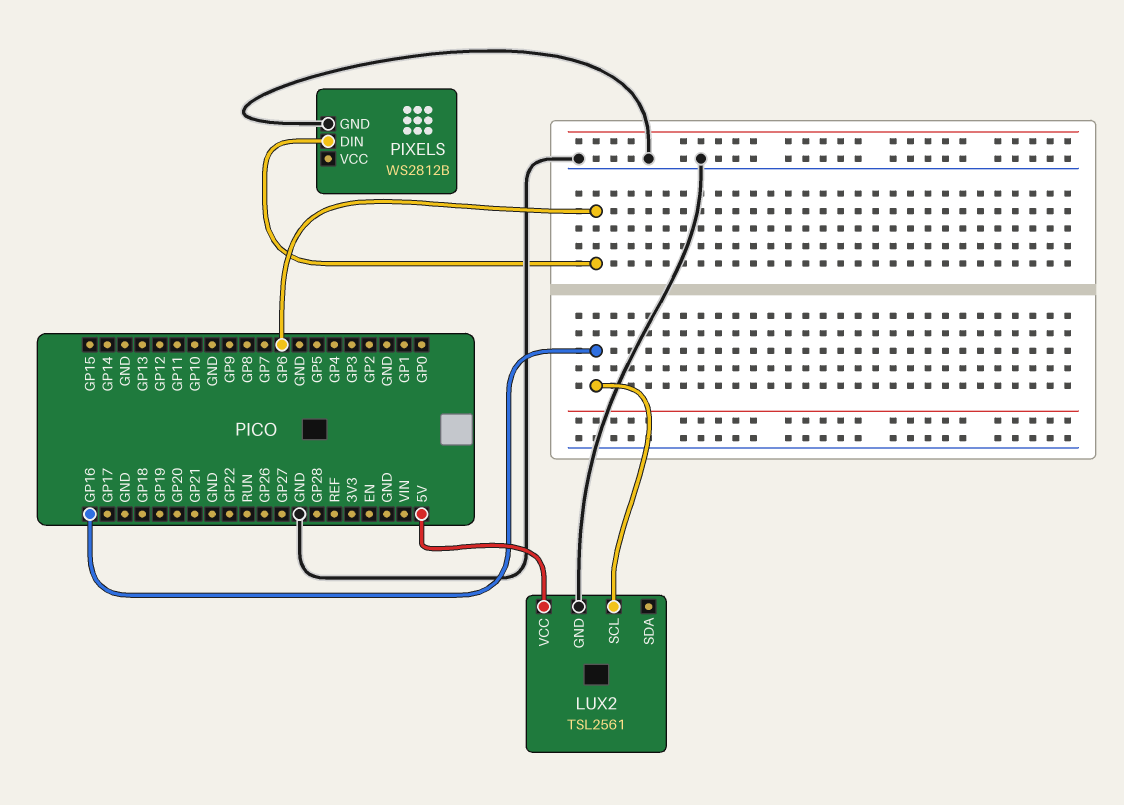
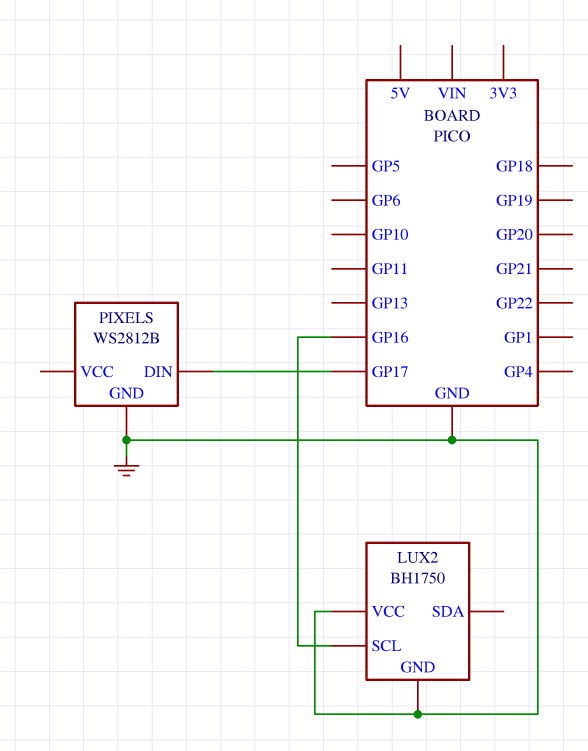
LUX2: TSL2561 -> BH1750
LUX2 pin VCC: 5V -> GND
PIXELS pin DIN: GP6 -> GP17

